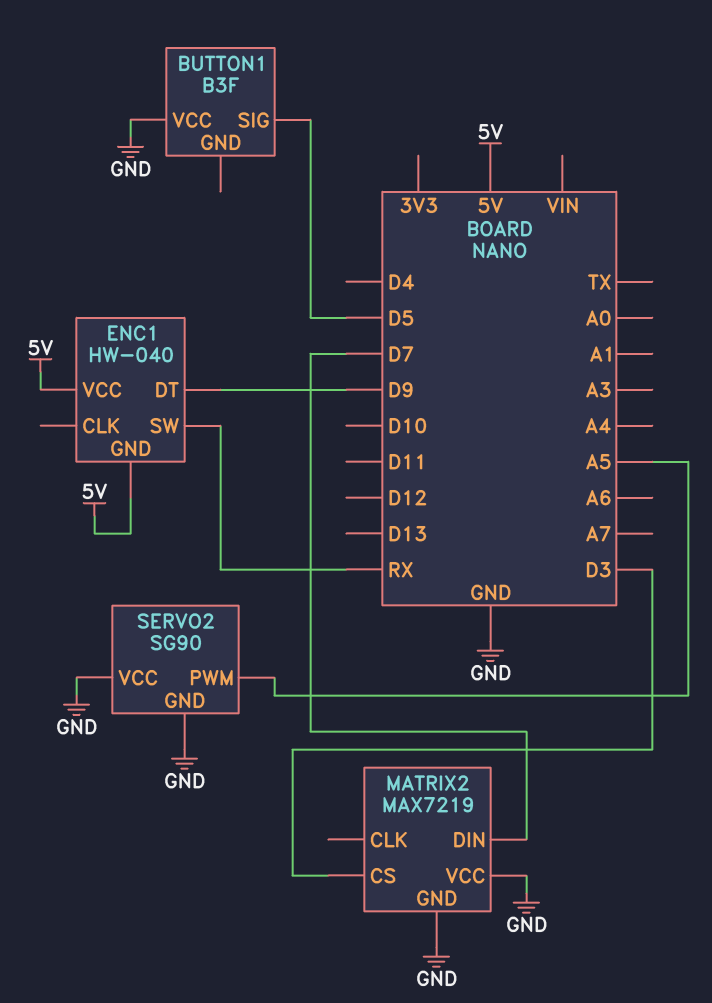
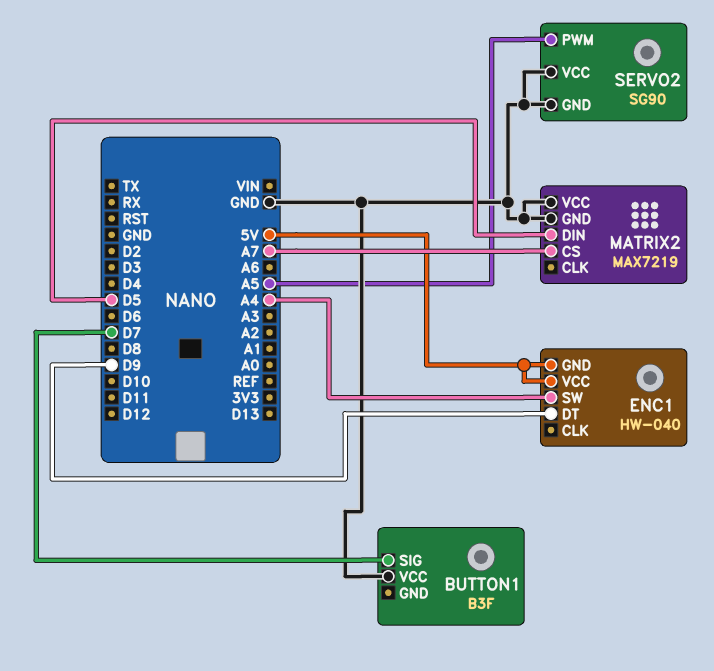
BUTTON1 pin SIG: D5 -> D7
ENC1 pin SW: RX -> A4
MATRIX2 pin CS: D3 -> A7
MATRIX2 pin DIN: D7 -> D5

